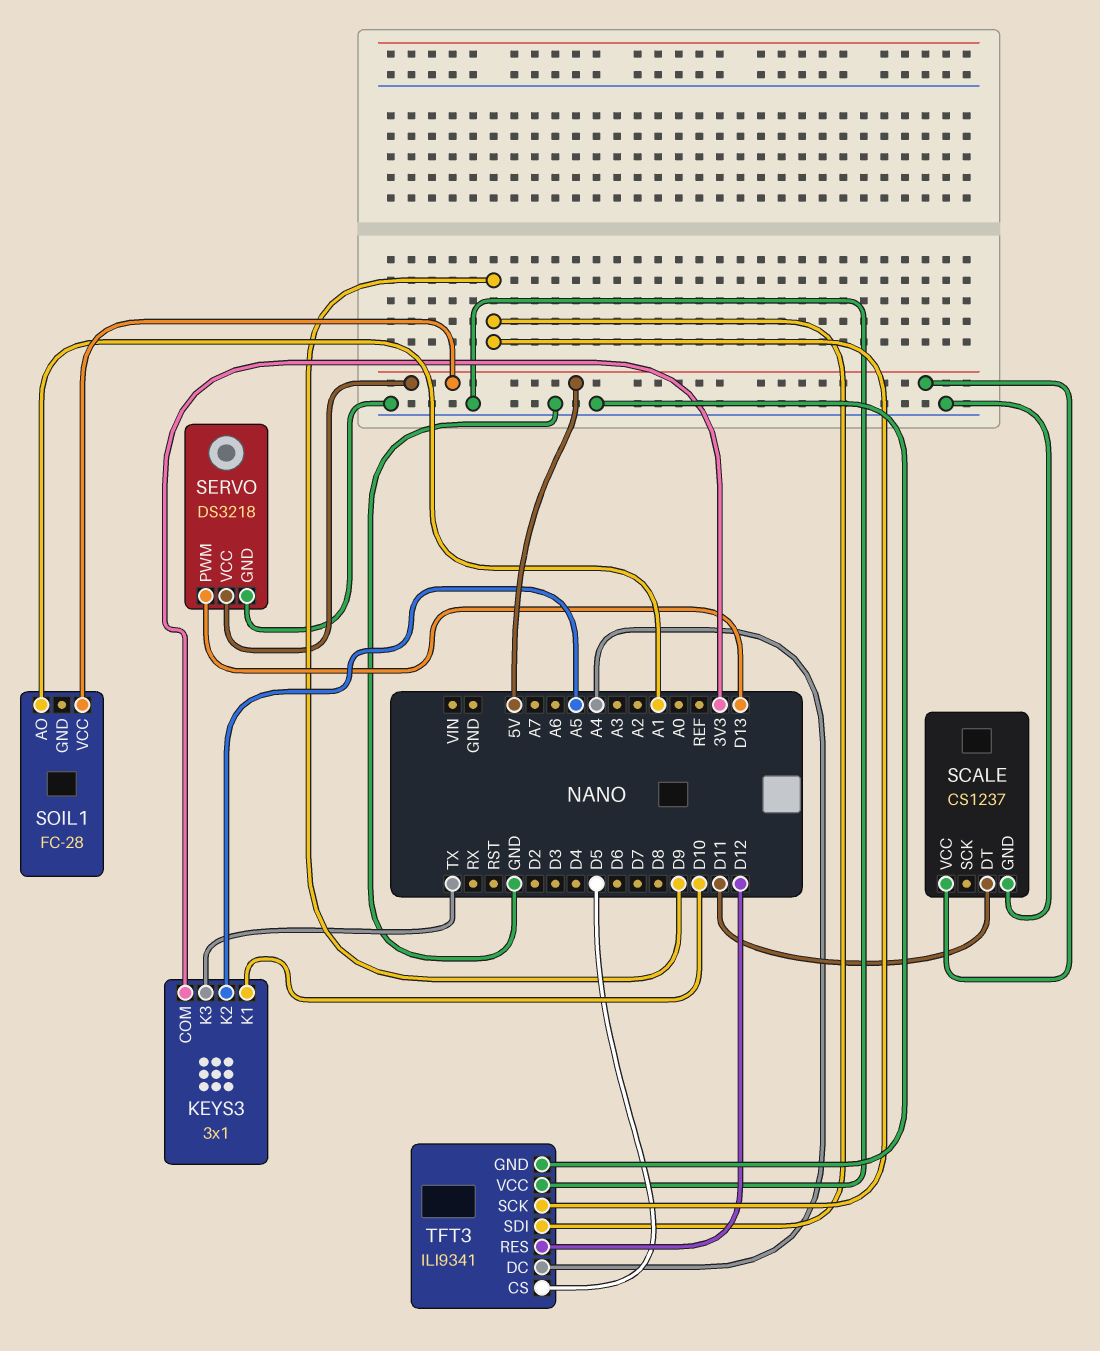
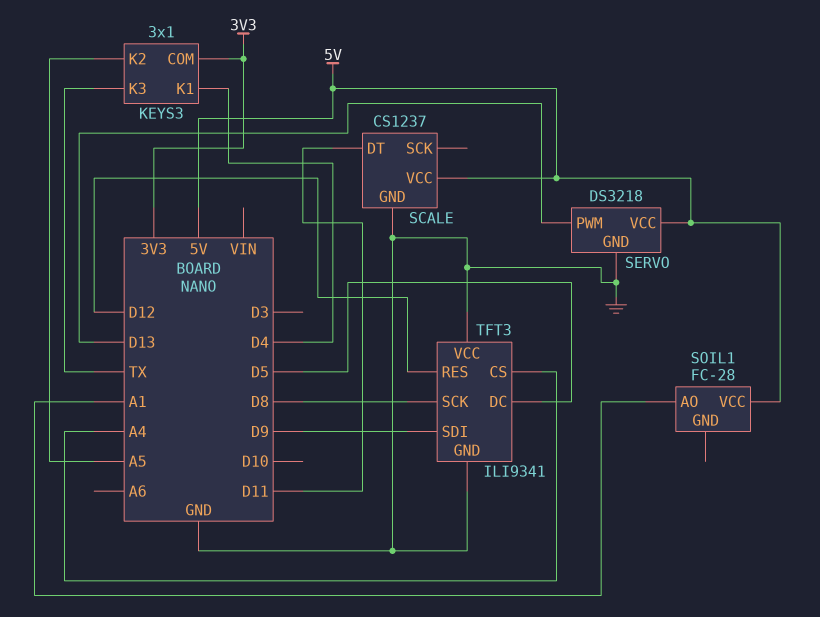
KEYS3 pin K1: D10 -> D4
TFT3 pin CS: D5 -> A4
TFT3 pin DC: A4 -> D5
TFT3 pin SCK: D9 -> D8

